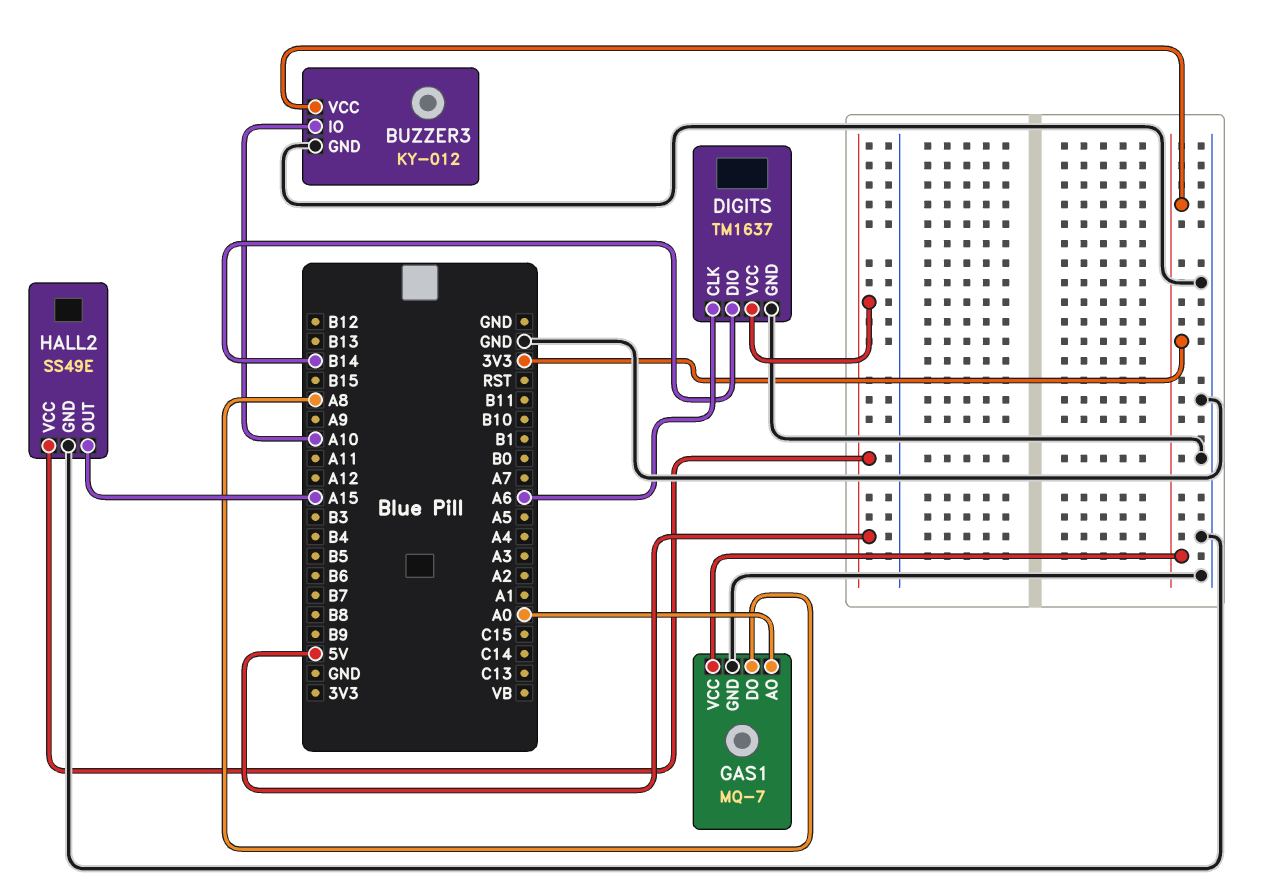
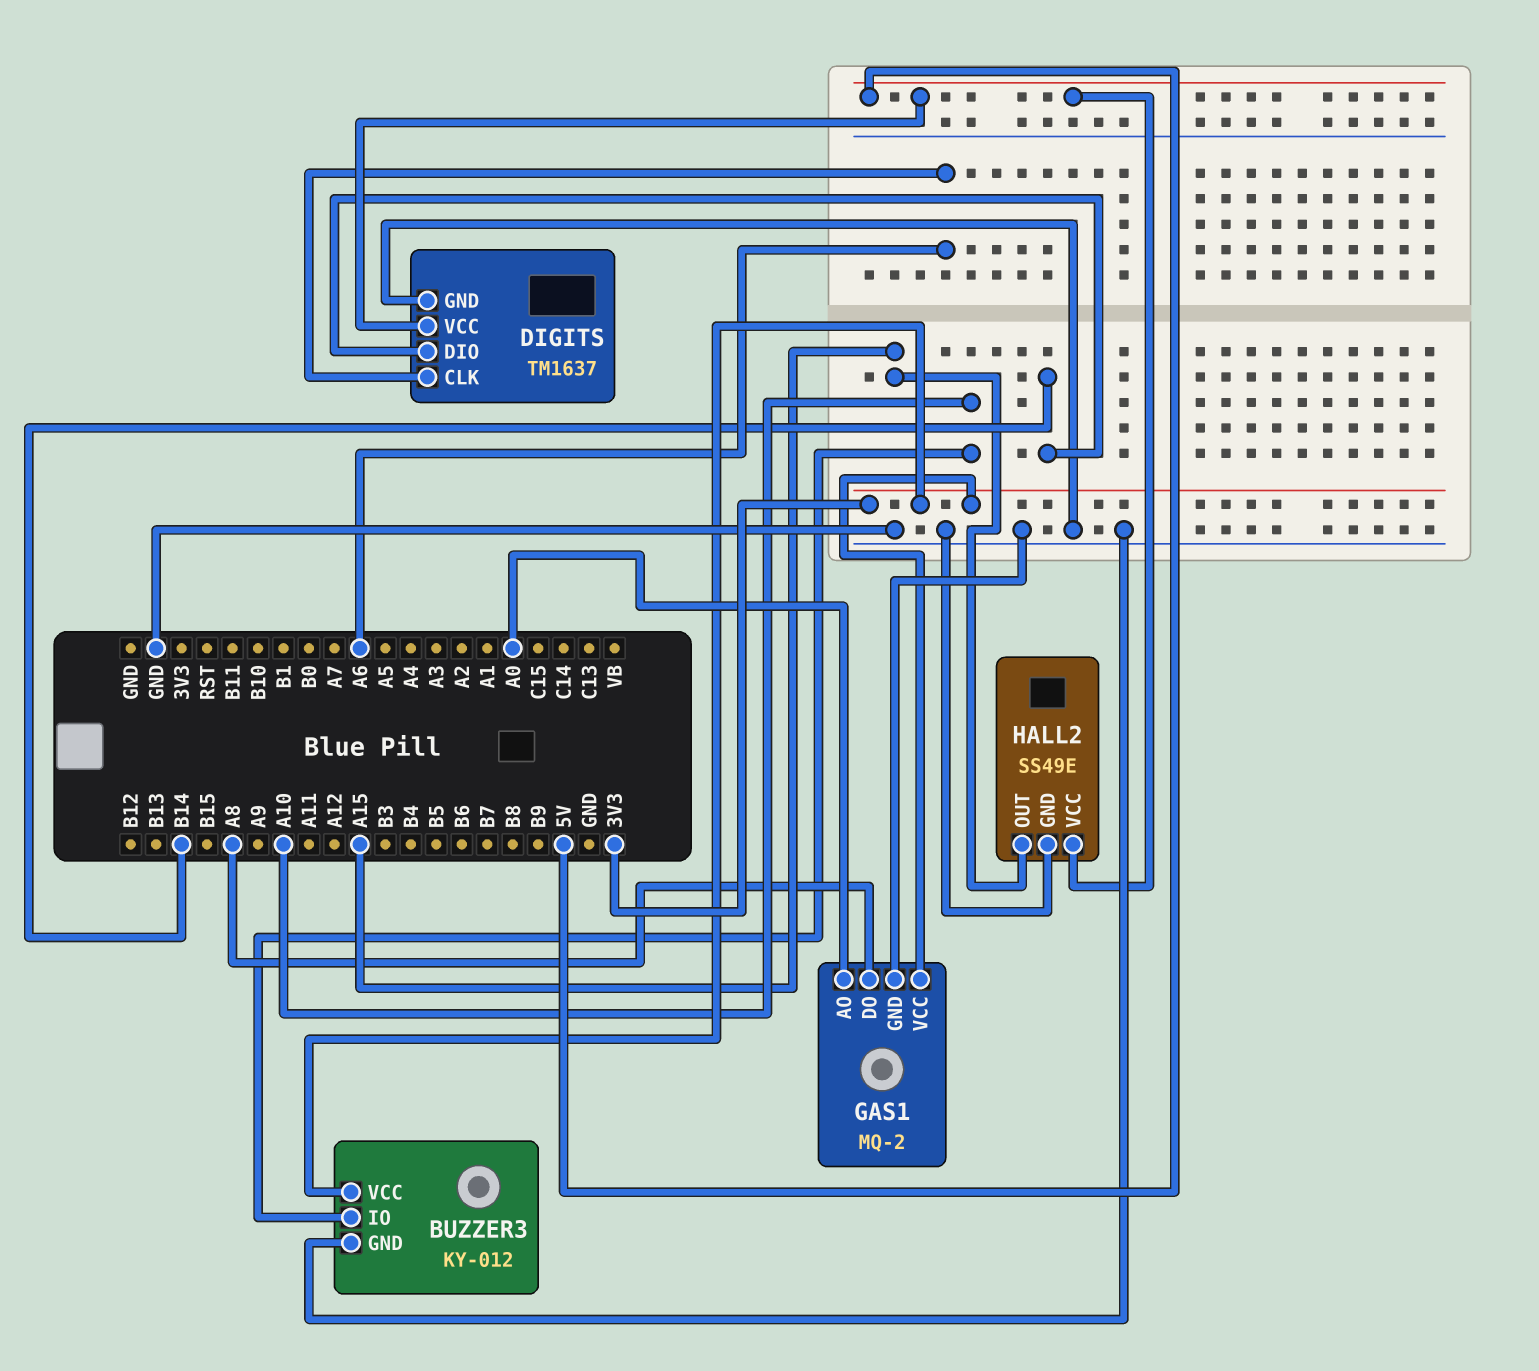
GAS1: MQ-7 -> MQ-2

